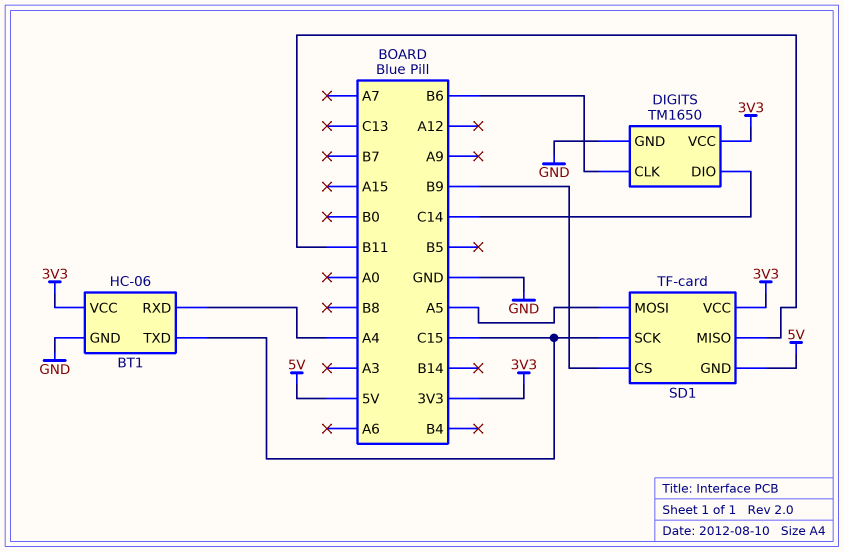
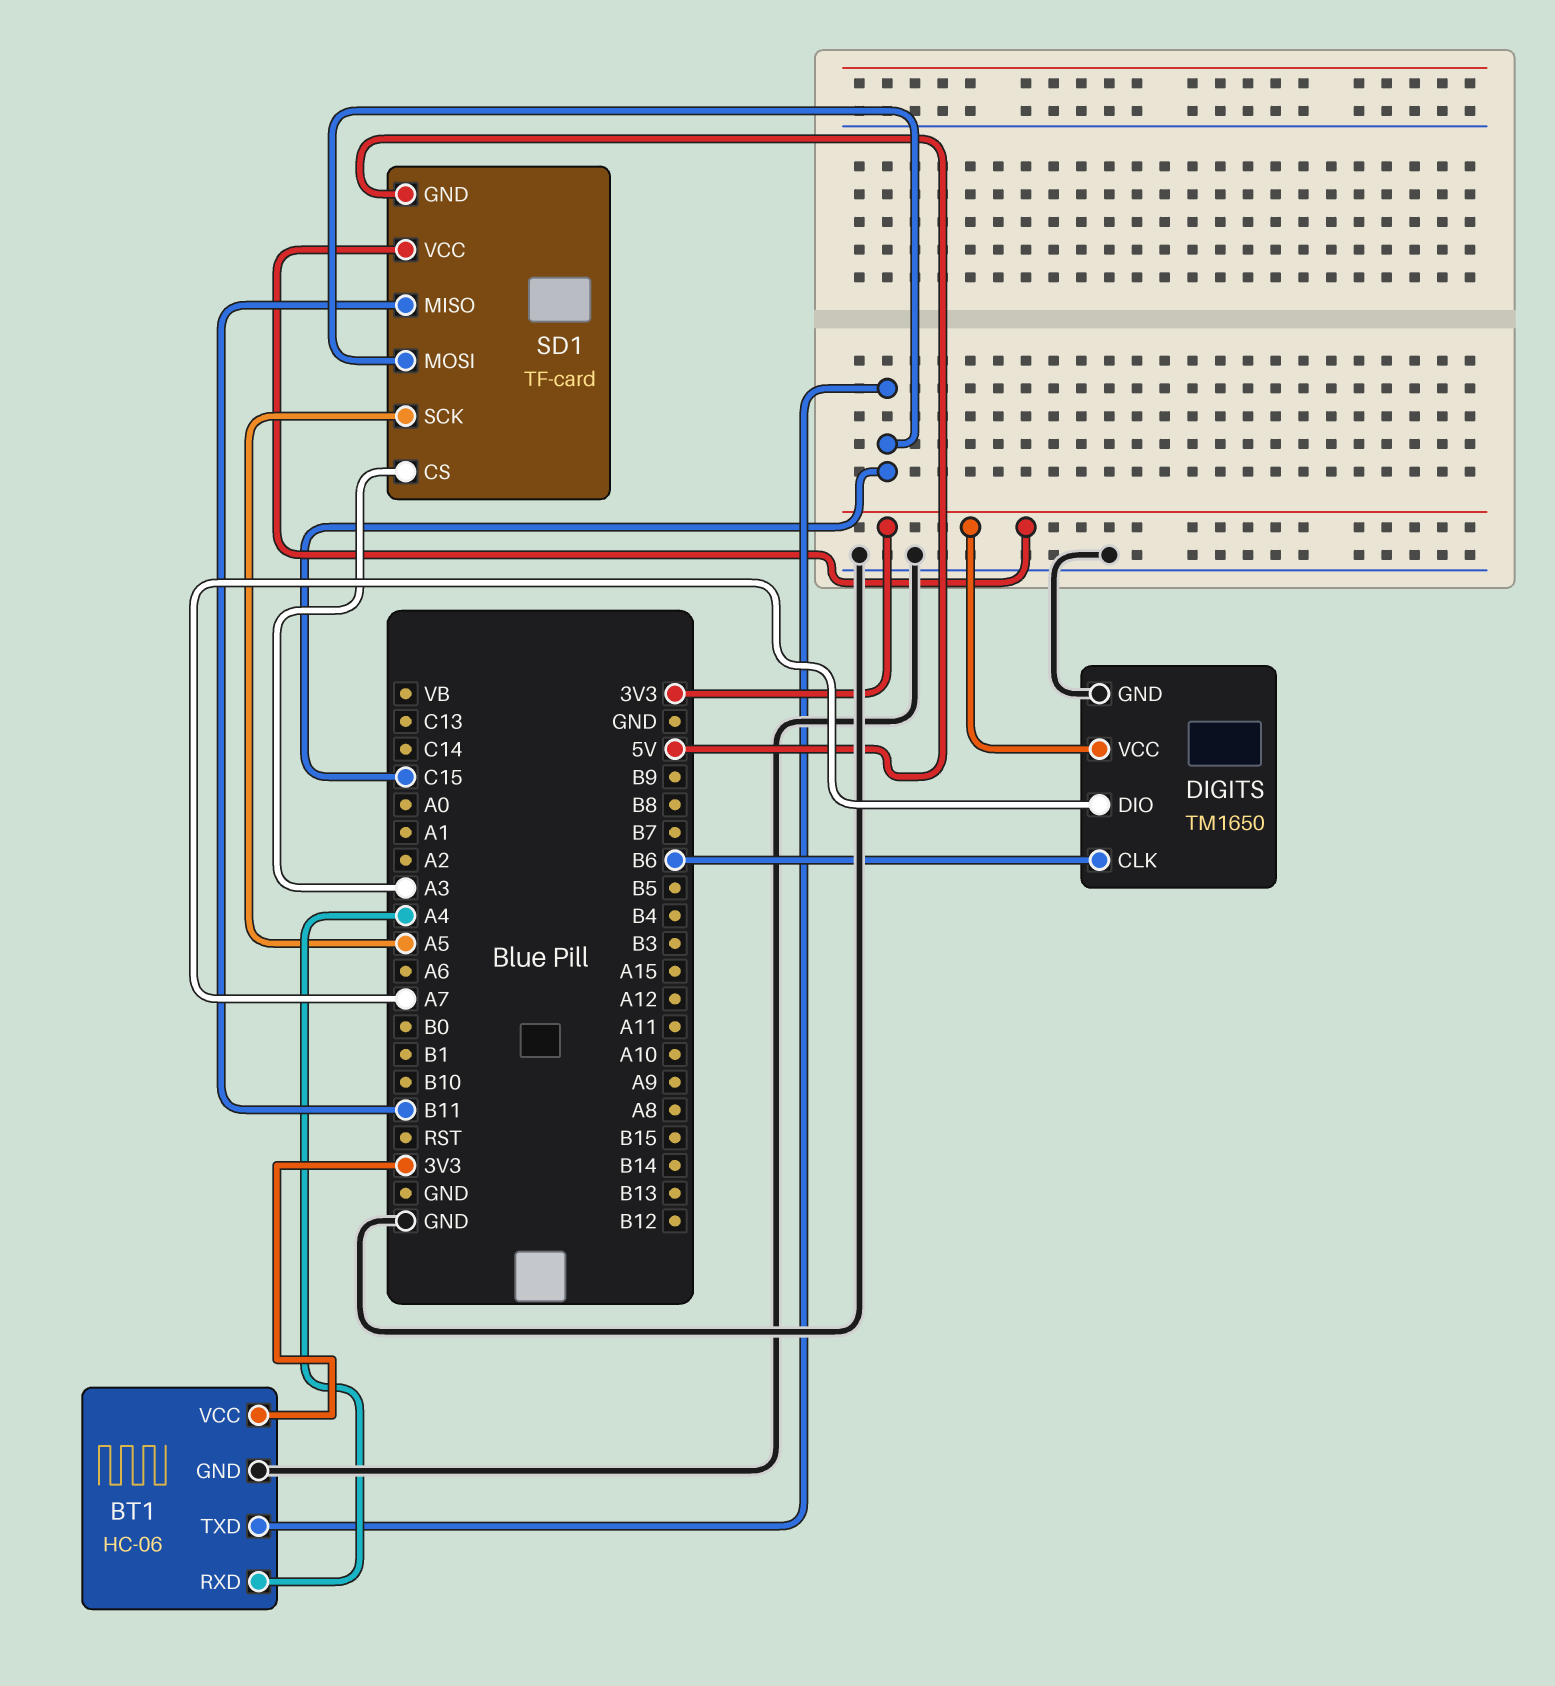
DIGITS pin DIO: C14 -> A7
SD1 pin CS: B9 -> A3
SD1 pin MOSI: A5 -> C15
SD1 pin SCK: C15 -> A5

